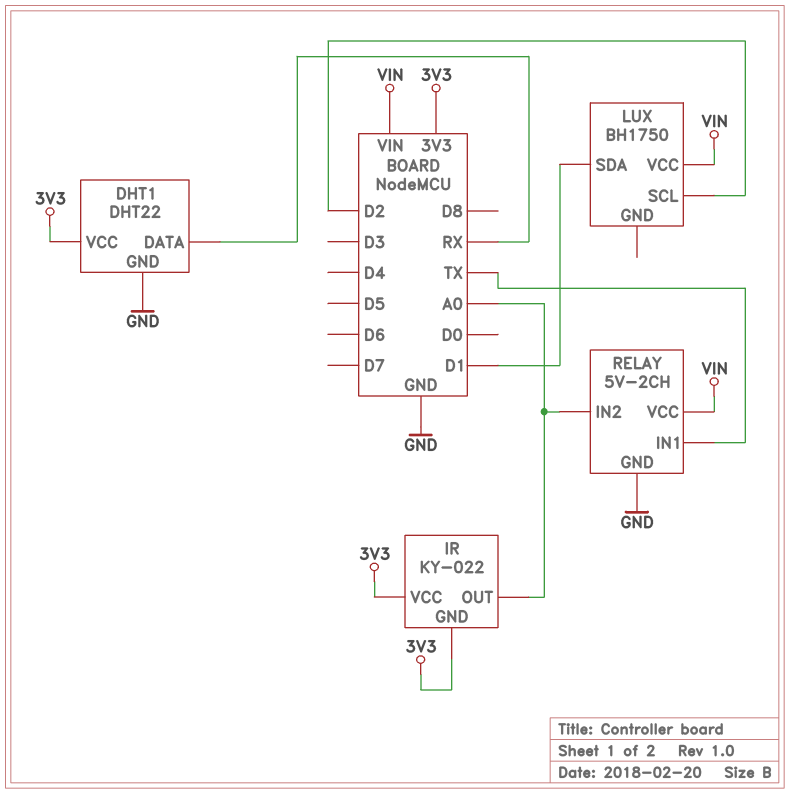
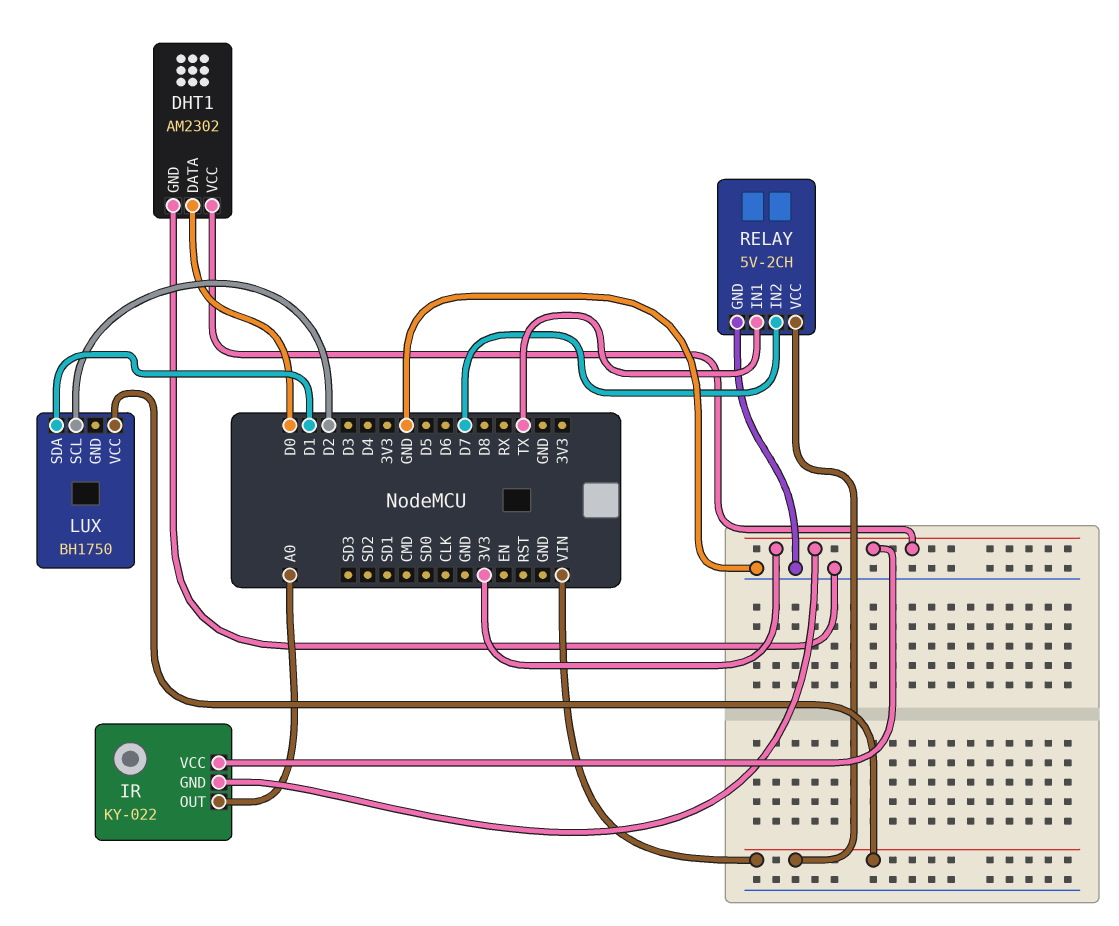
DHT1: DHT22 -> AM2302
DHT1 pin DATA: RX -> D0
RELAY pin IN2: A0 -> D7

